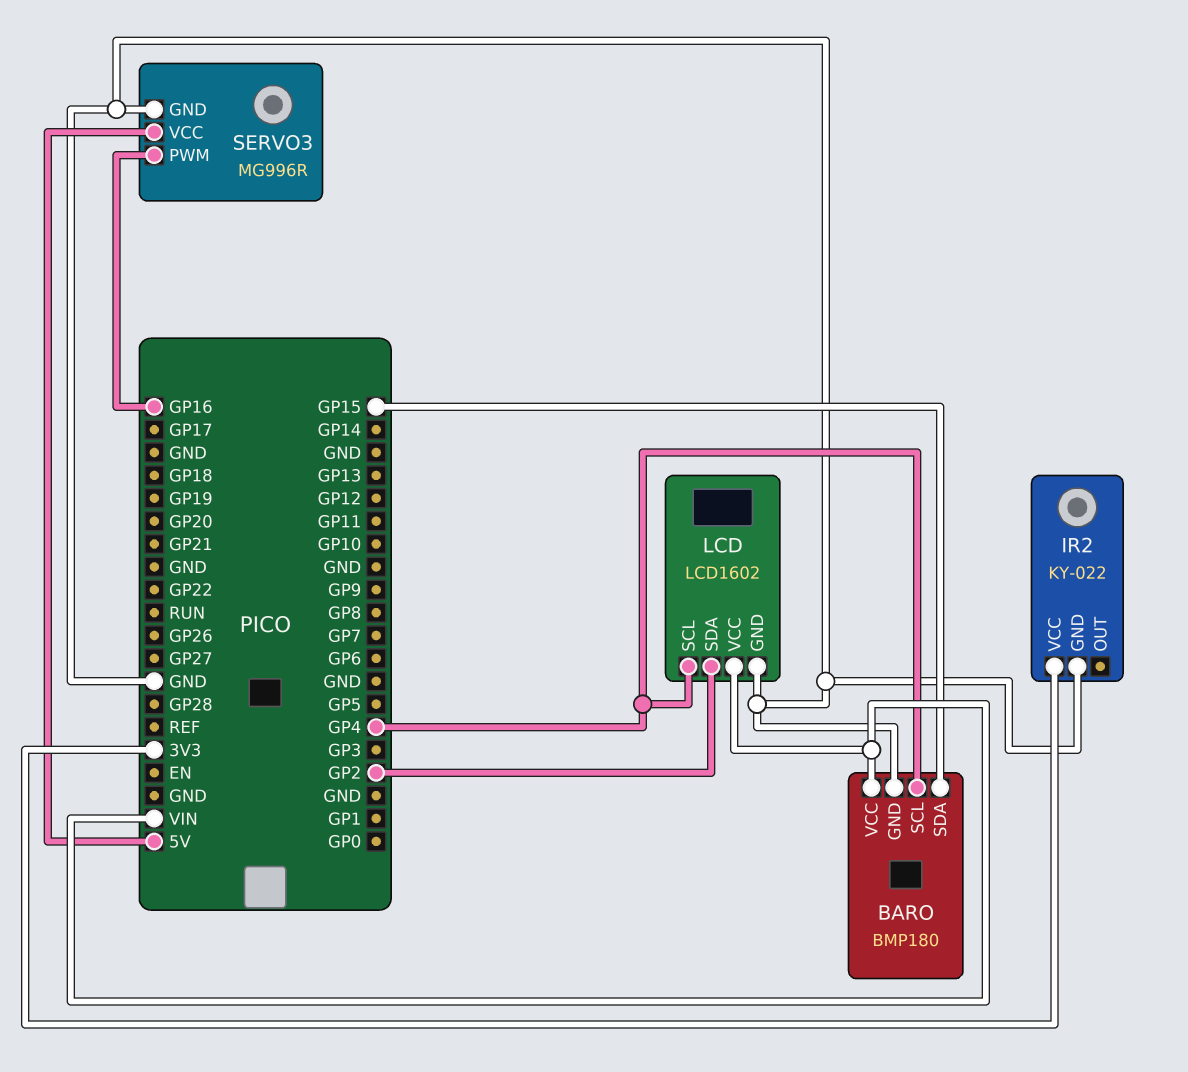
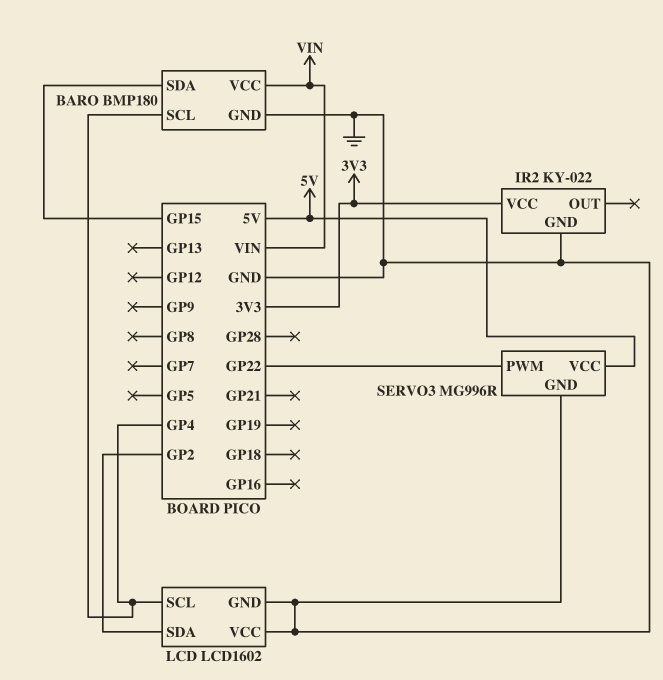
LCD pin VCC: VIN -> GND
SERVO3 pin PWM: GP16 -> GP22

